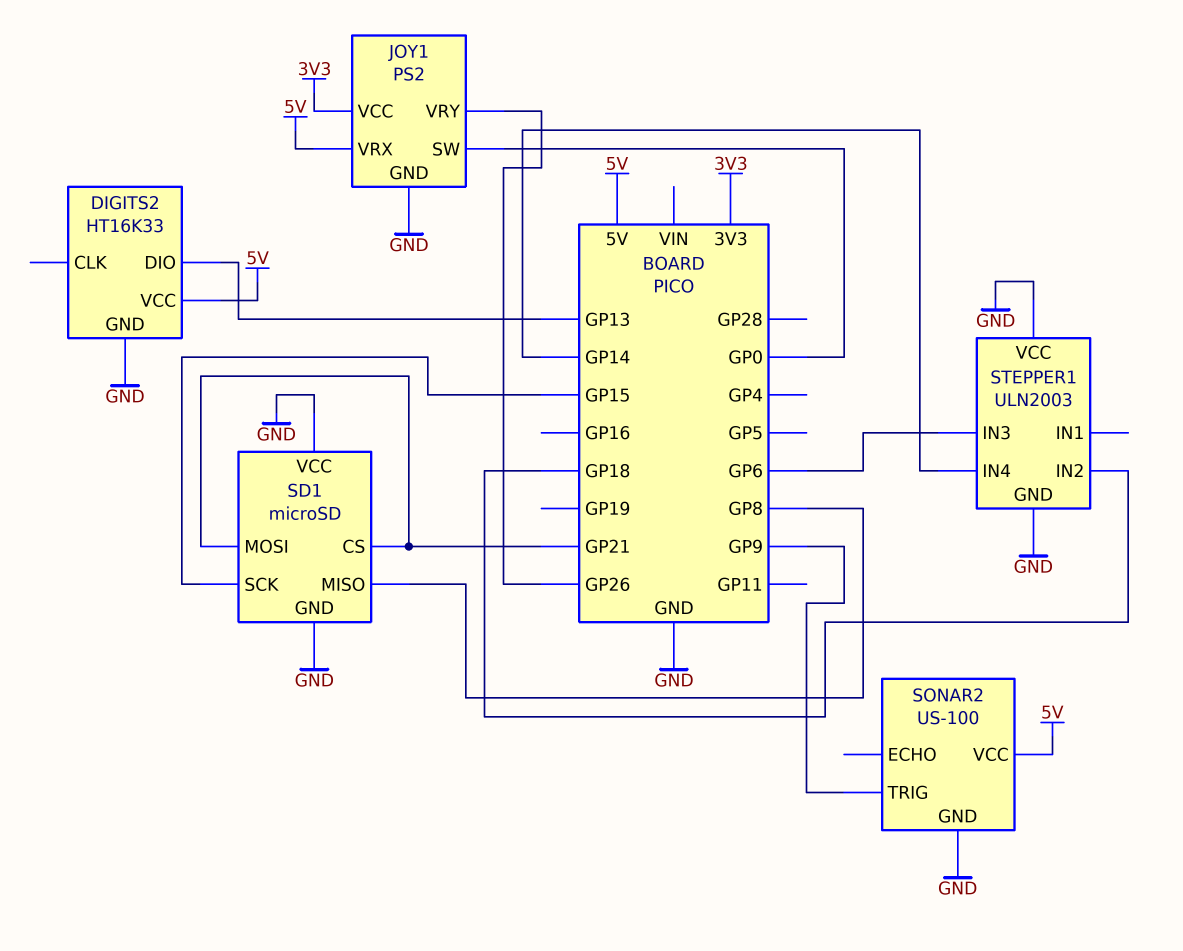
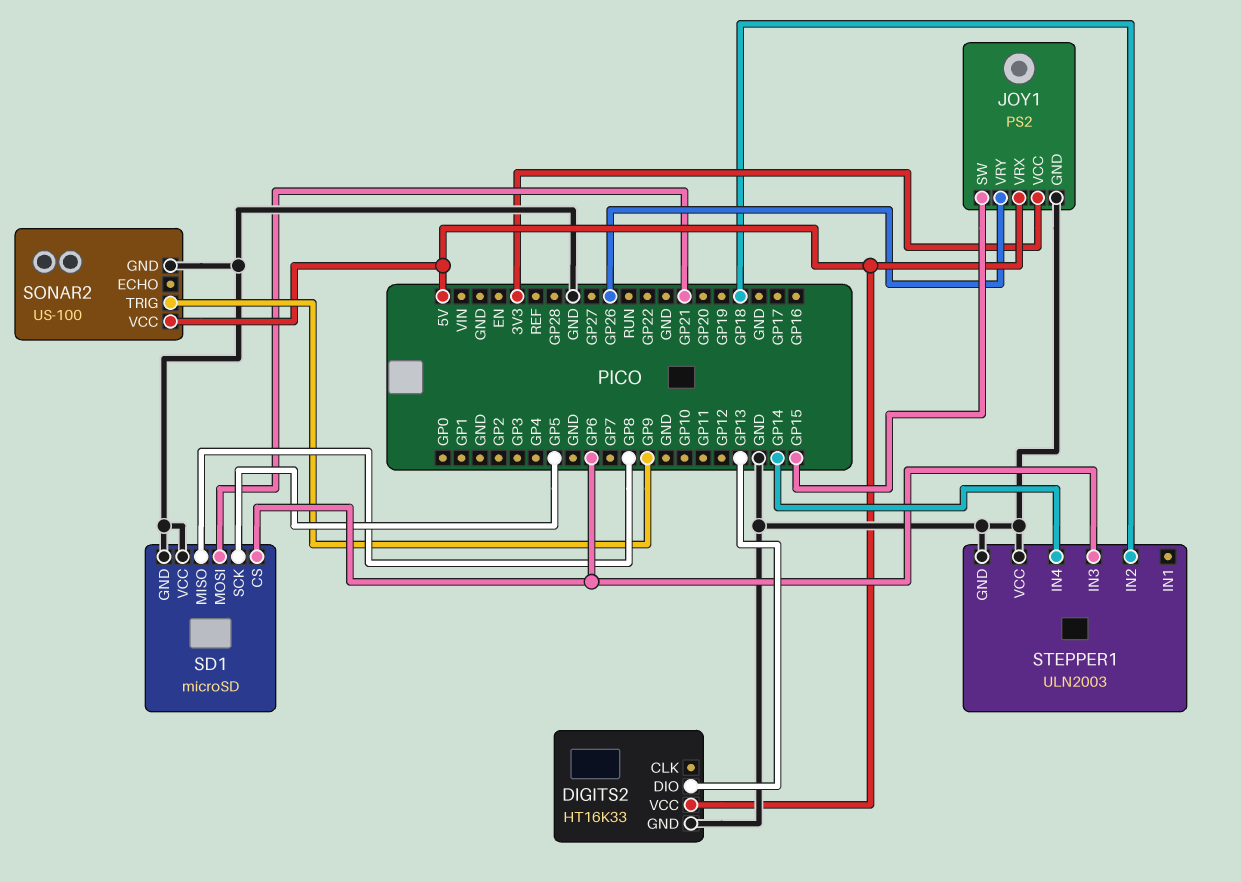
JOY1 pin SW: GP0 -> GP15
SD1 pin CS: GP21 -> GP6
SD1 pin SCK: GP15 -> GP5

